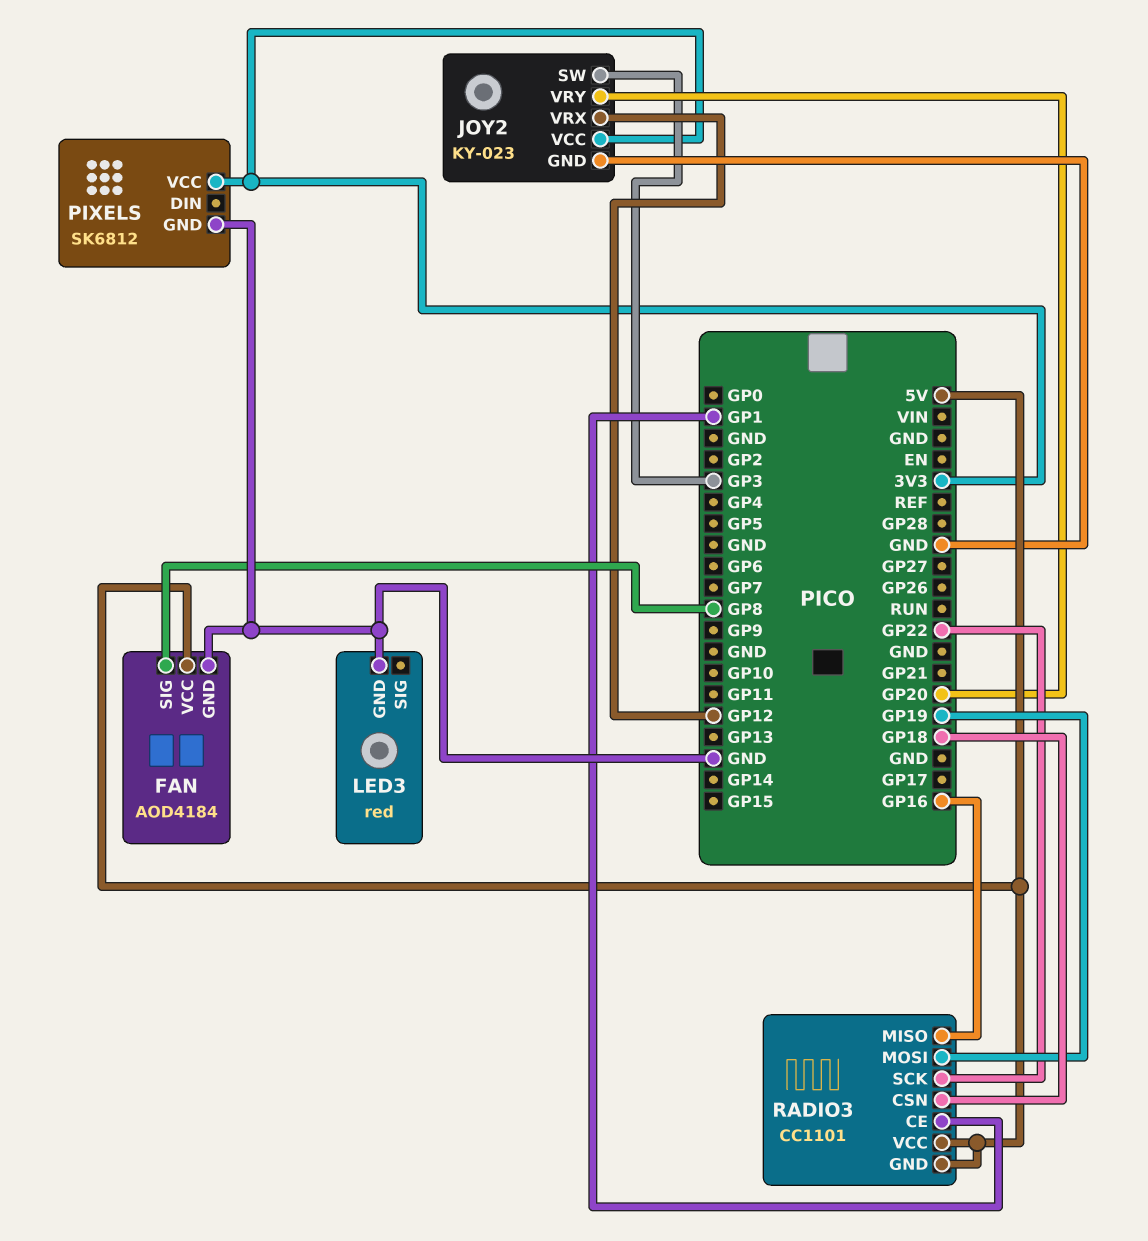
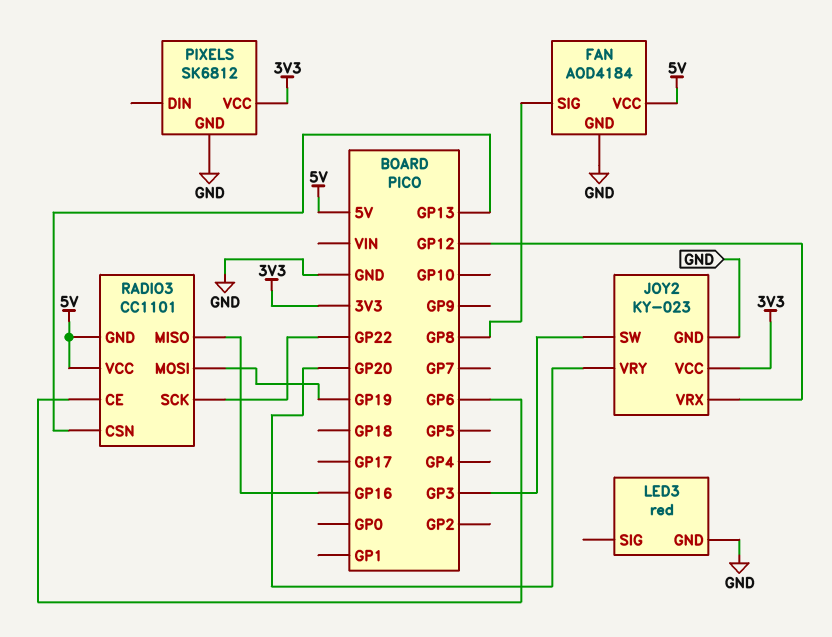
RADIO3 pin CE: GP1 -> GP6
RADIO3 pin CSN: GP18 -> GP13

